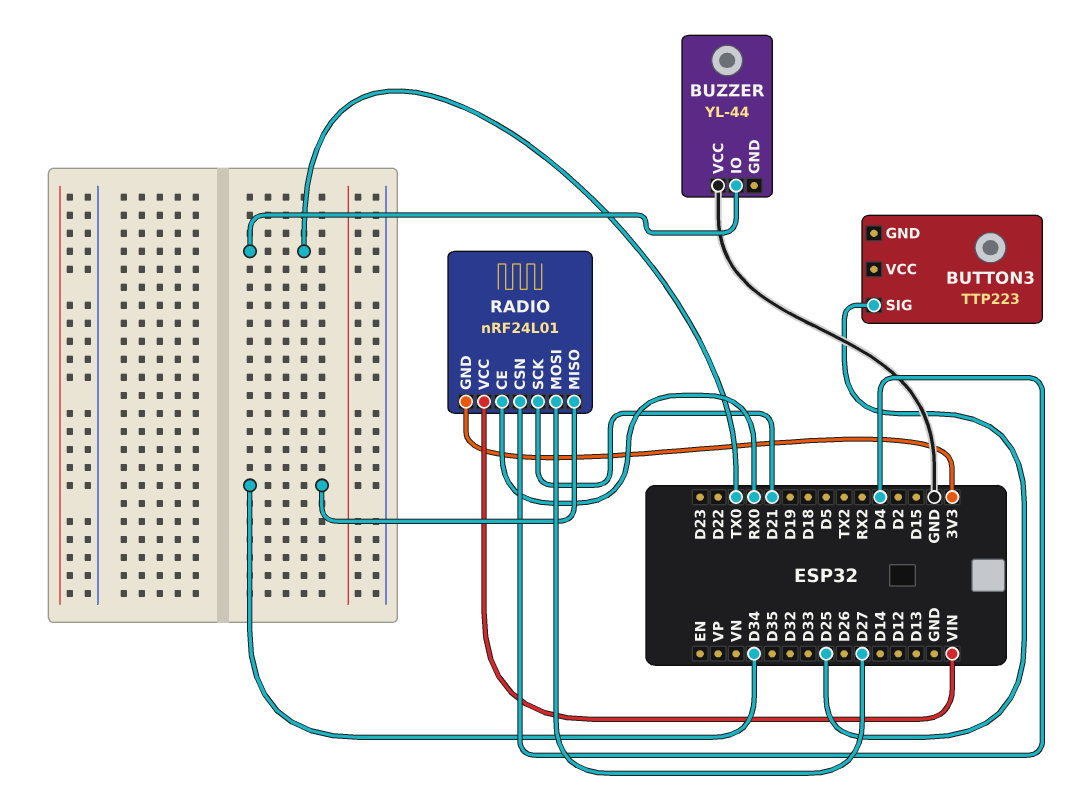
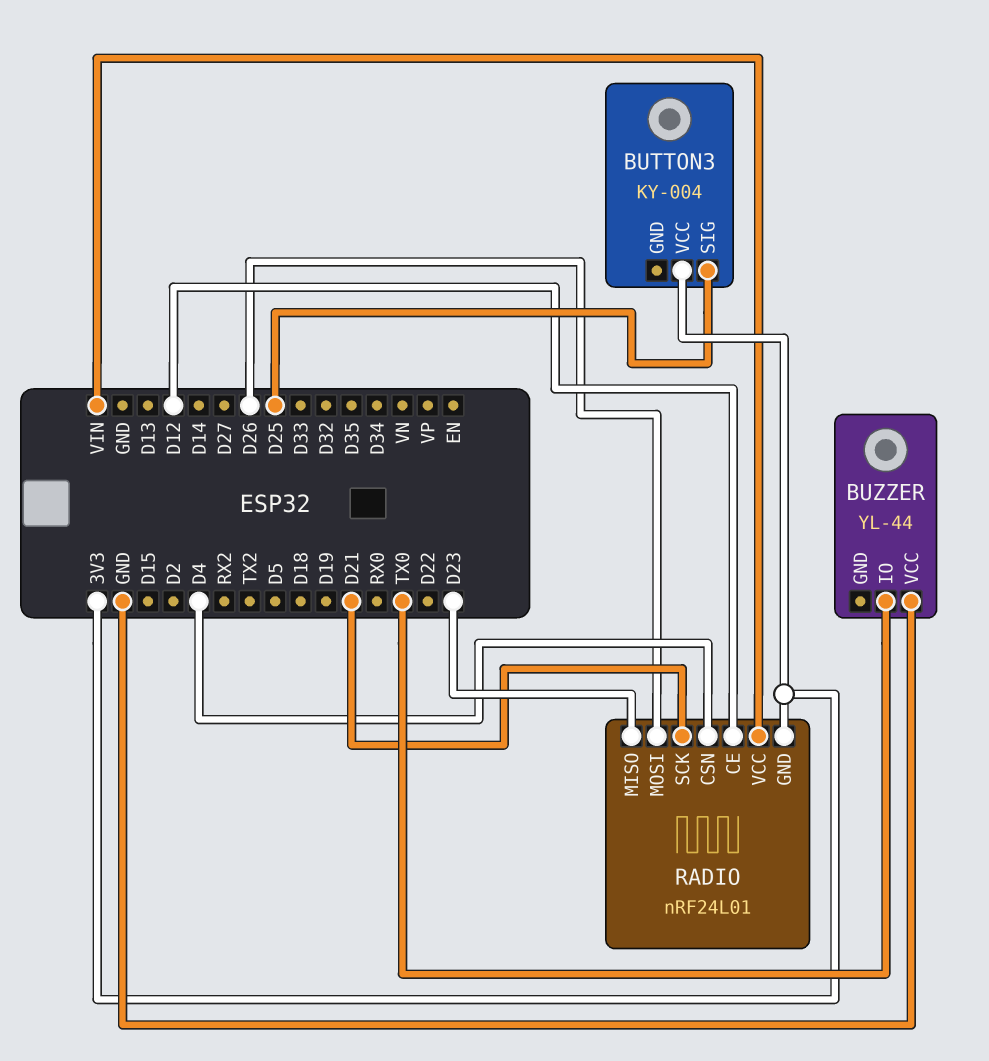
BUTTON3: TTP223 -> KY-004
BUTTON3 pin VCC: none -> 3V3
RADIO pin CE: RX0 -> D12
RADIO pin MISO: D34 -> D23
RADIO pin MOSI: D27 -> D26

